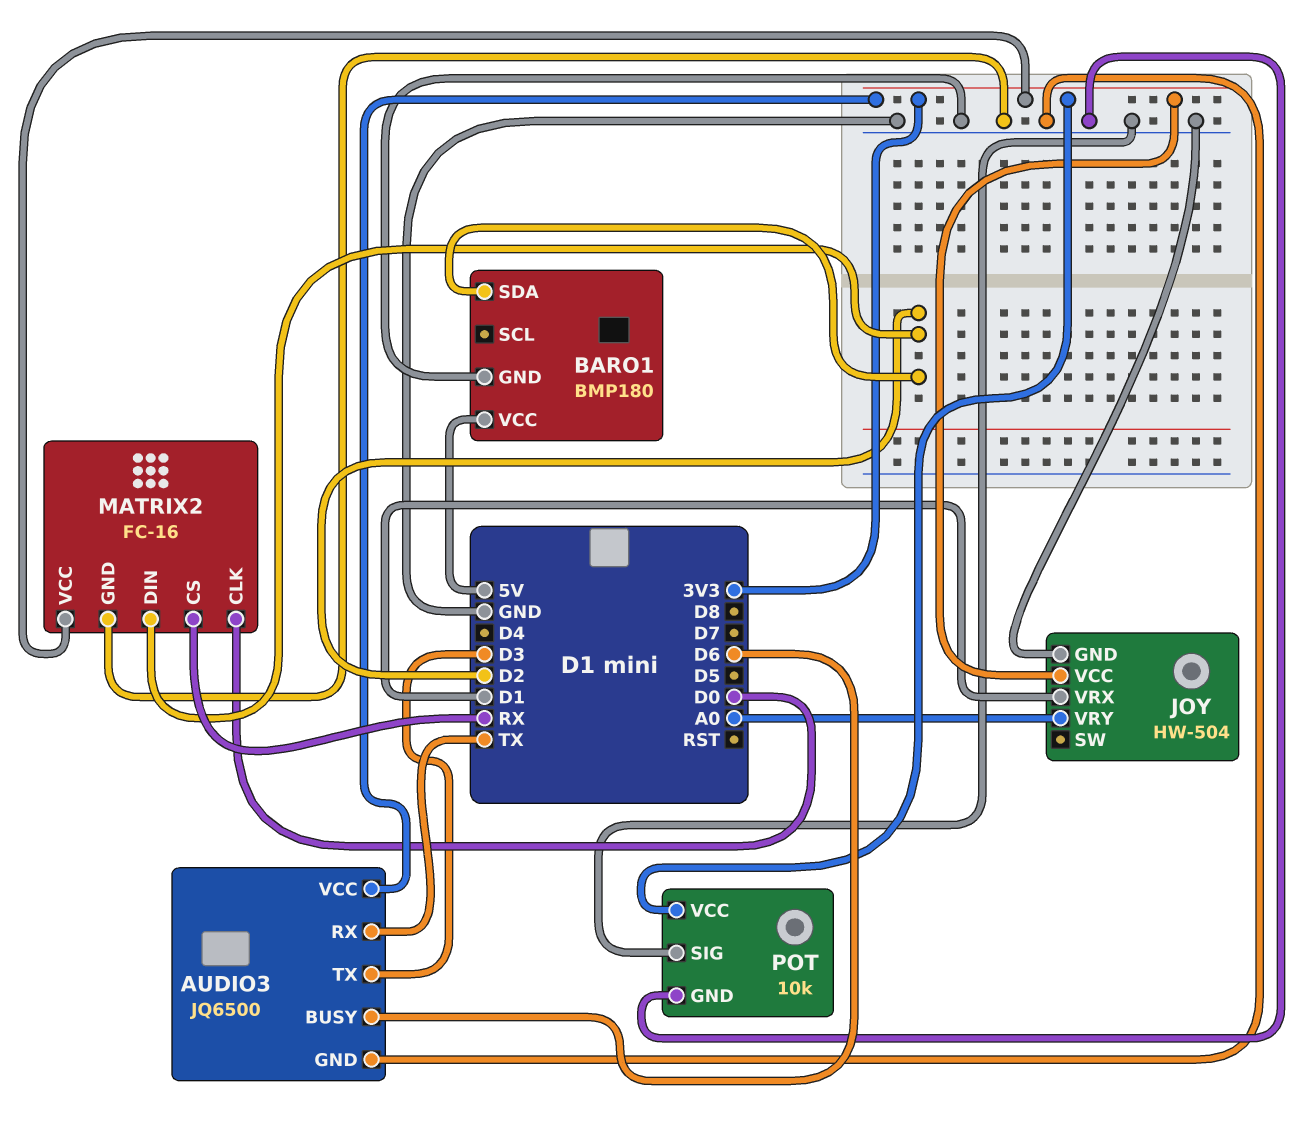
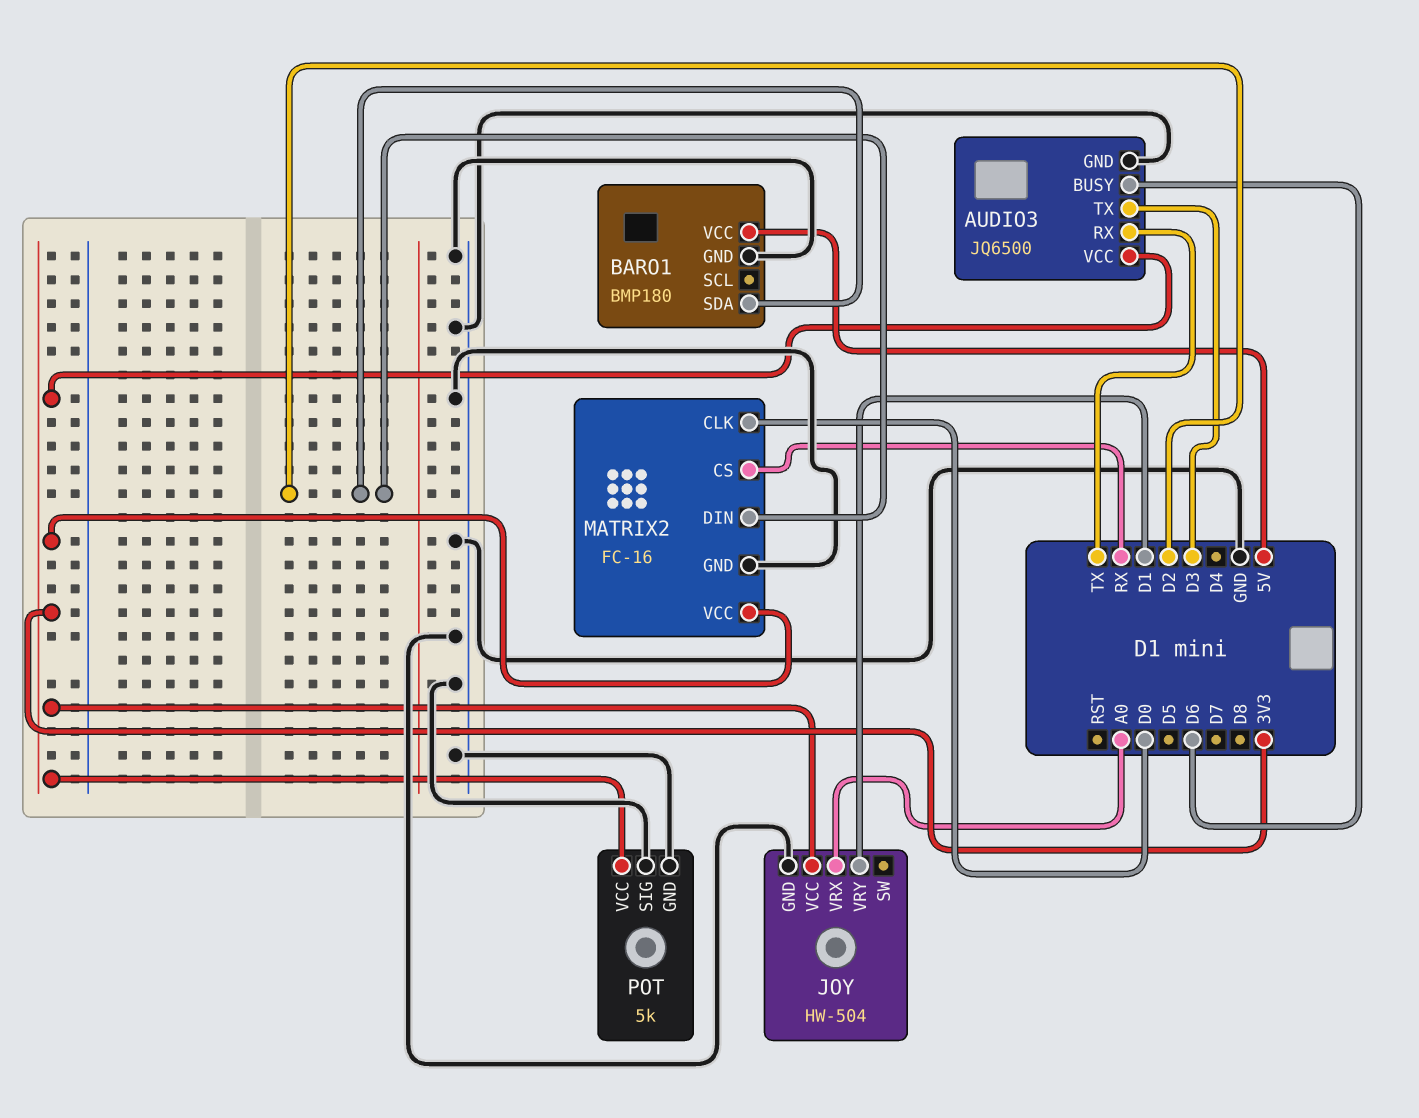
JOY pin VRX: D1 -> A0
JOY pin VRY: A0 -> D1
POT: 10k -> 5k

